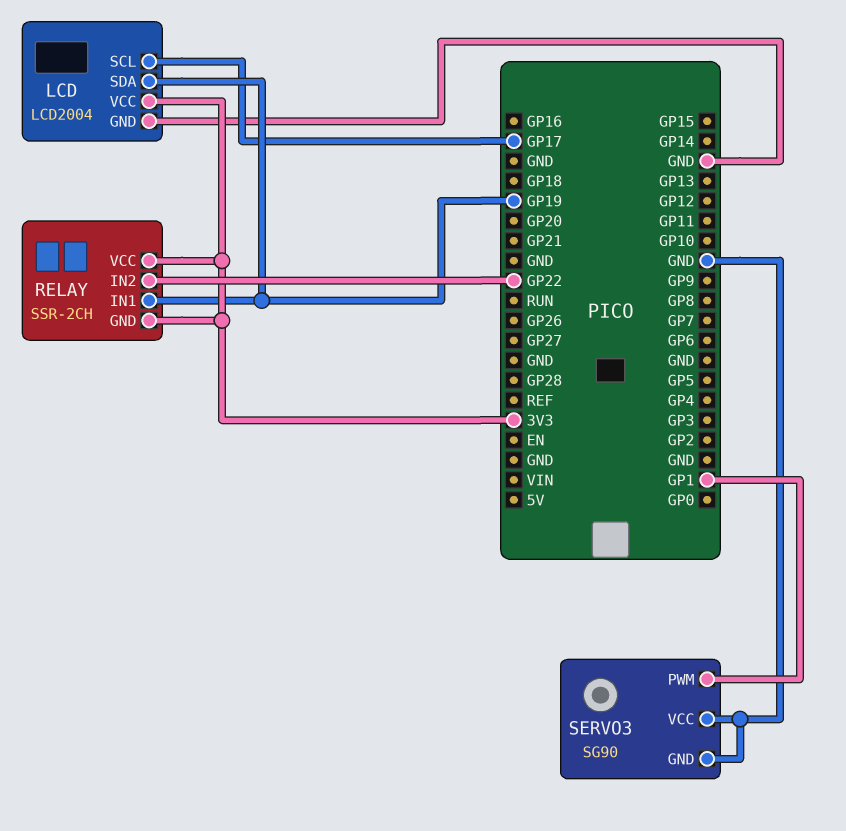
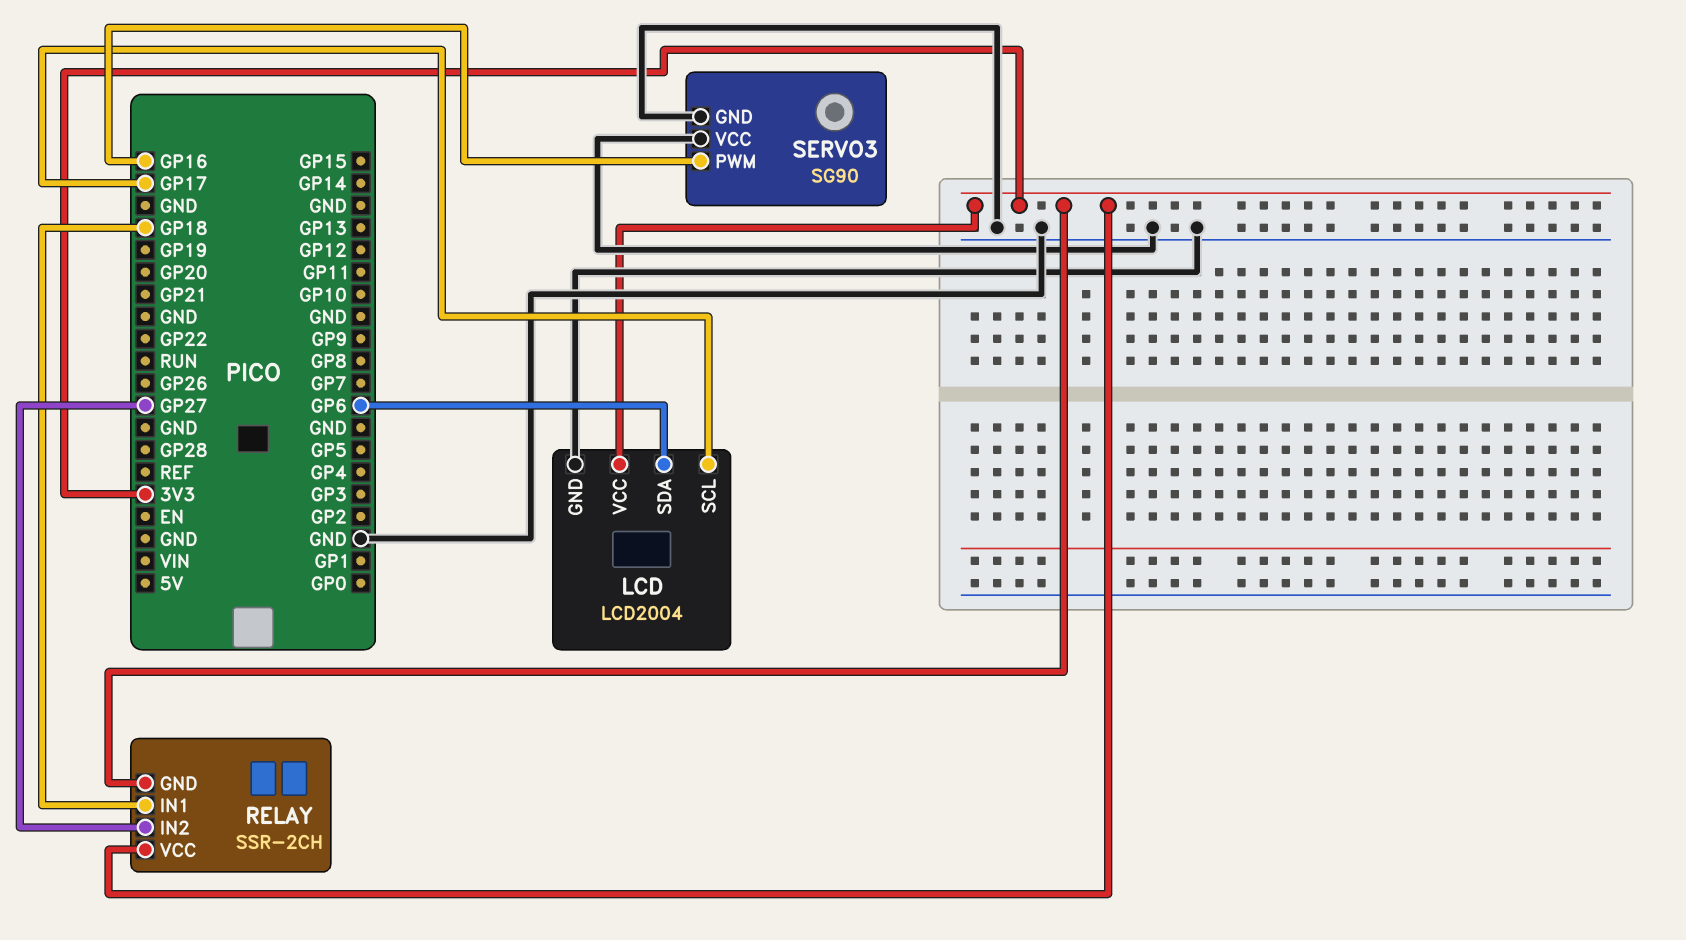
LCD pin SDA: GP19 -> GP6
RELAY pin IN1: GP19 -> GP18
RELAY pin IN2: GP22 -> GP27
SERVO3 pin PWM: GP1 -> GP16

